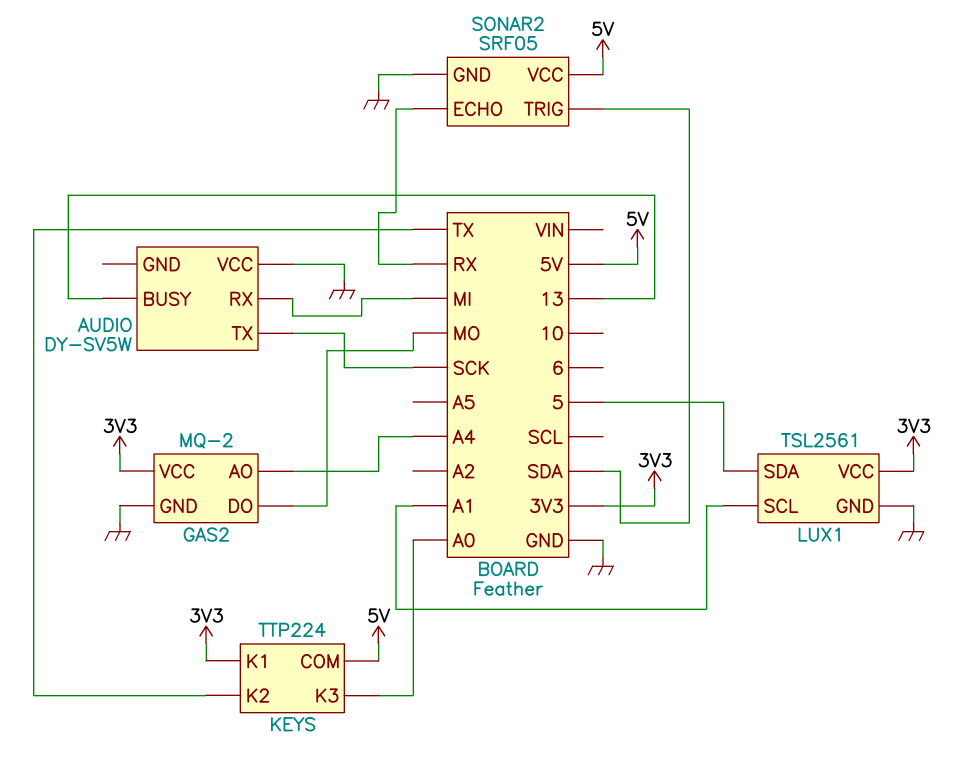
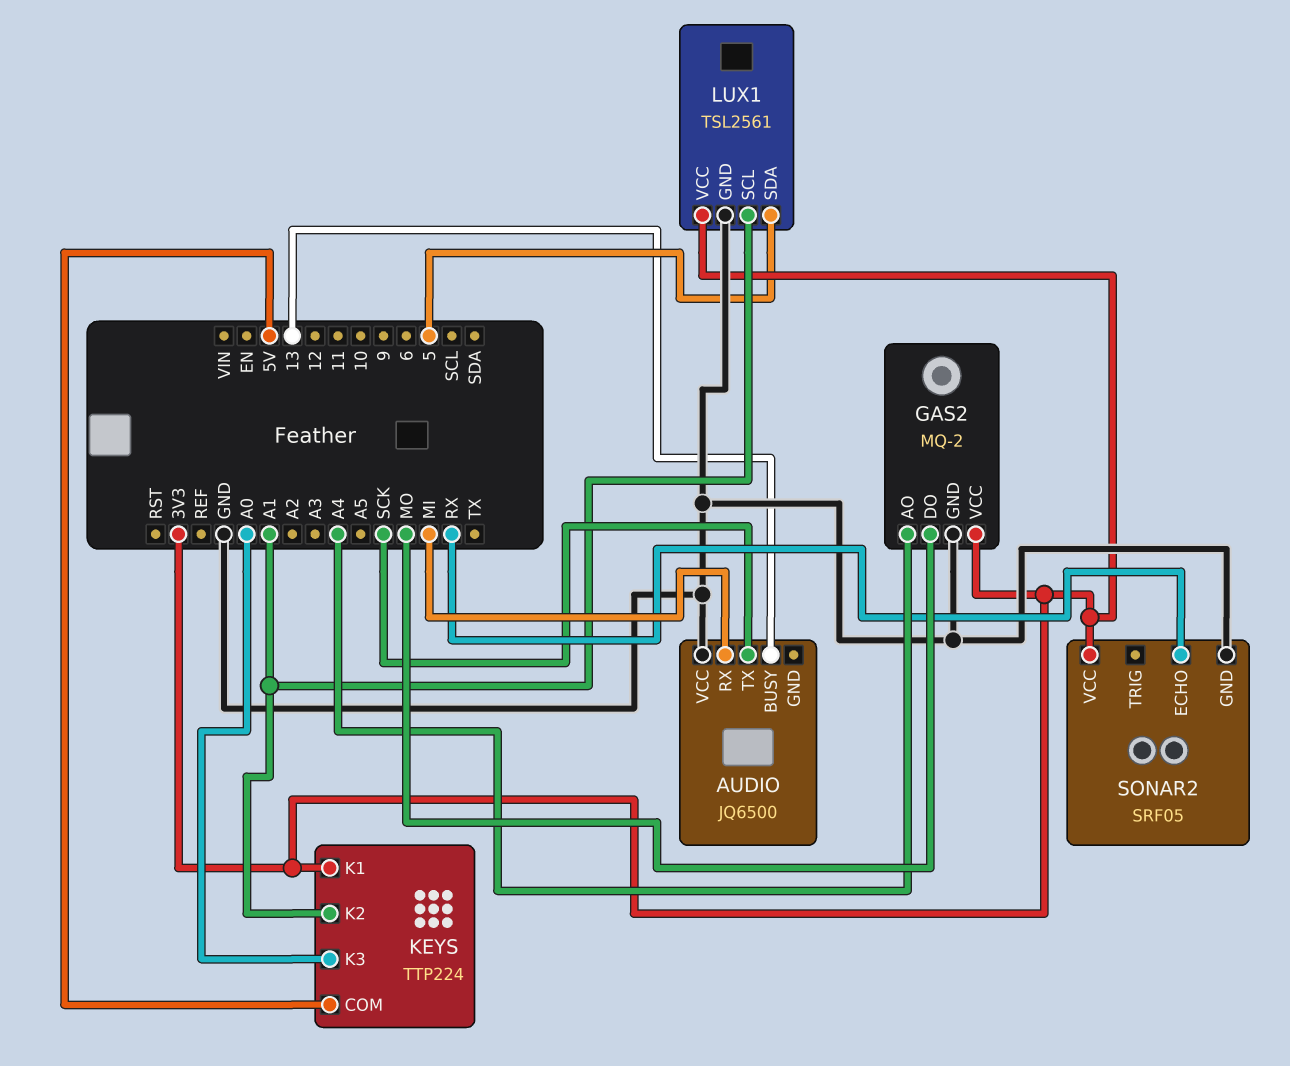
AUDIO: DY-SV5W -> JQ6500
KEYS pin K2: TX -> A1
SONAR2 pin TRIG: SDA -> none
SONAR2 pin VCC: 5V -> 3V3

